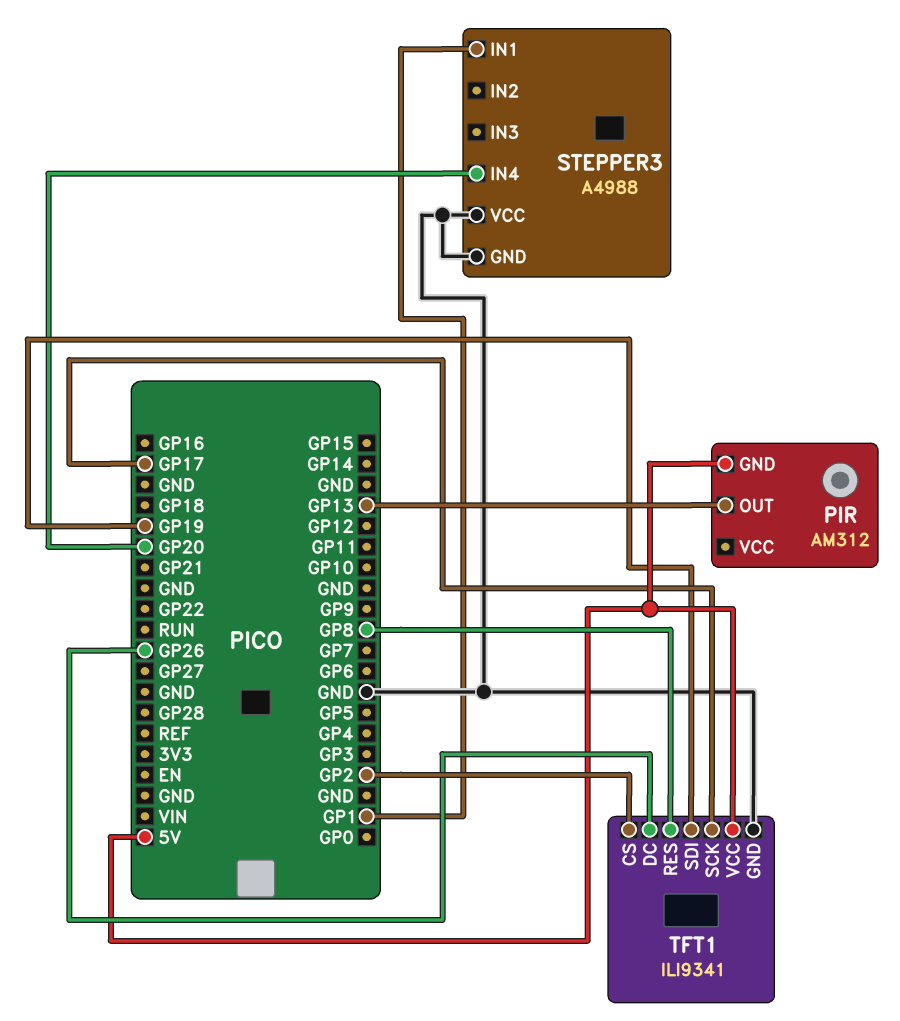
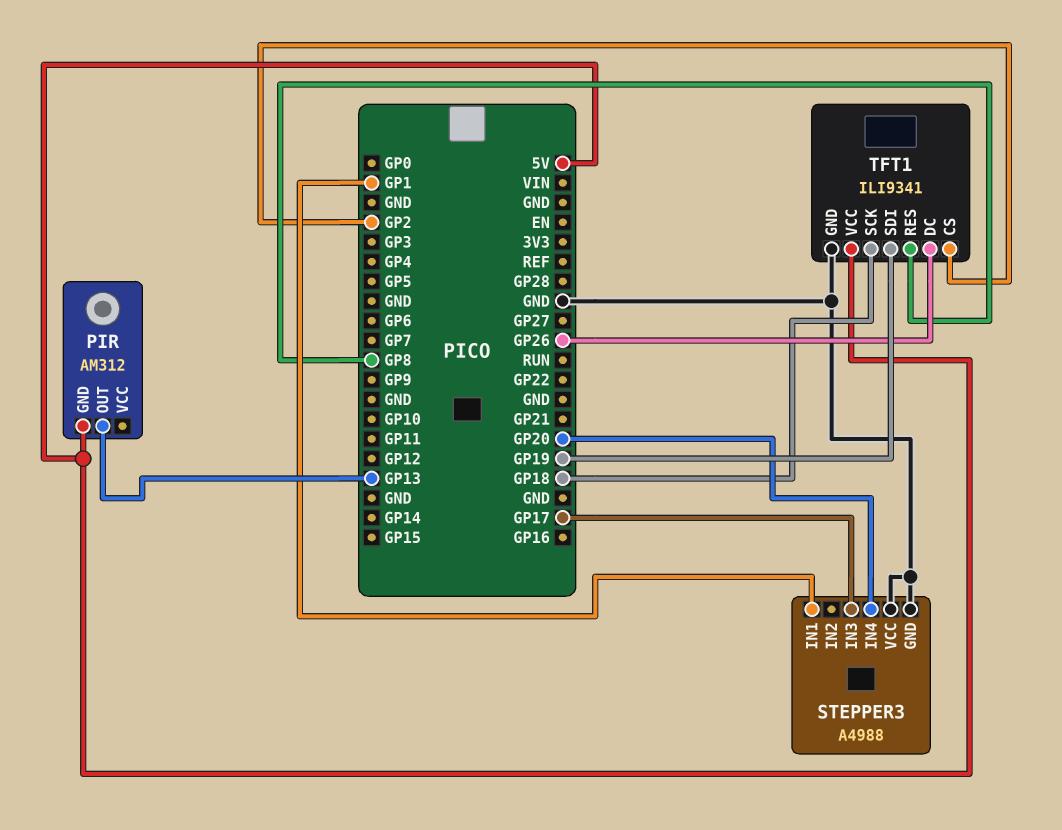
STEPPER3 pin IN3: none -> GP17
TFT1 pin SCK: GP17 -> GP18

